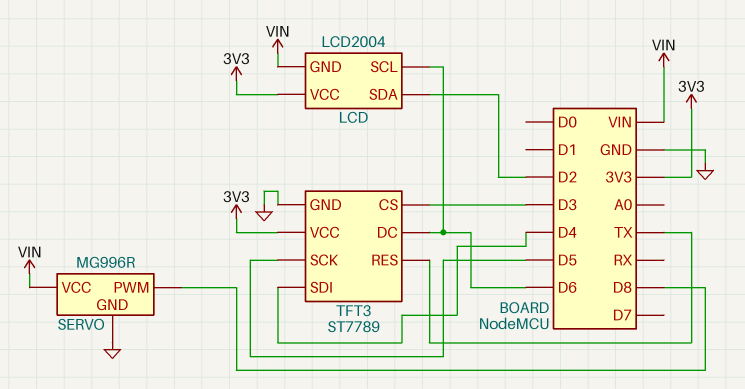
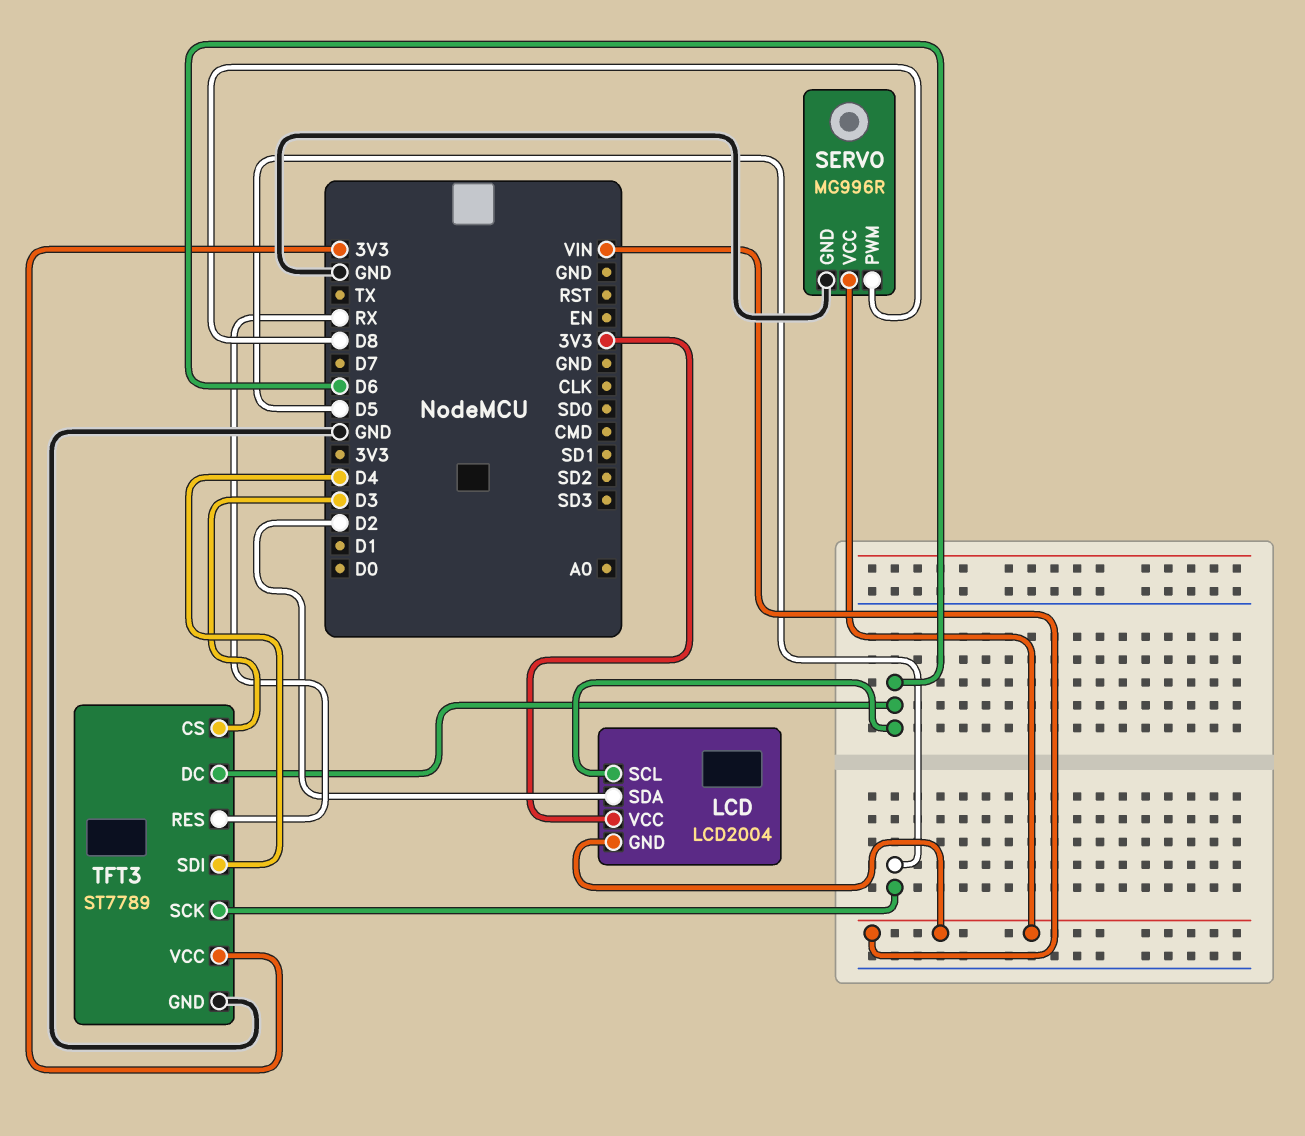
TFT3 pin RES: TX -> RX

